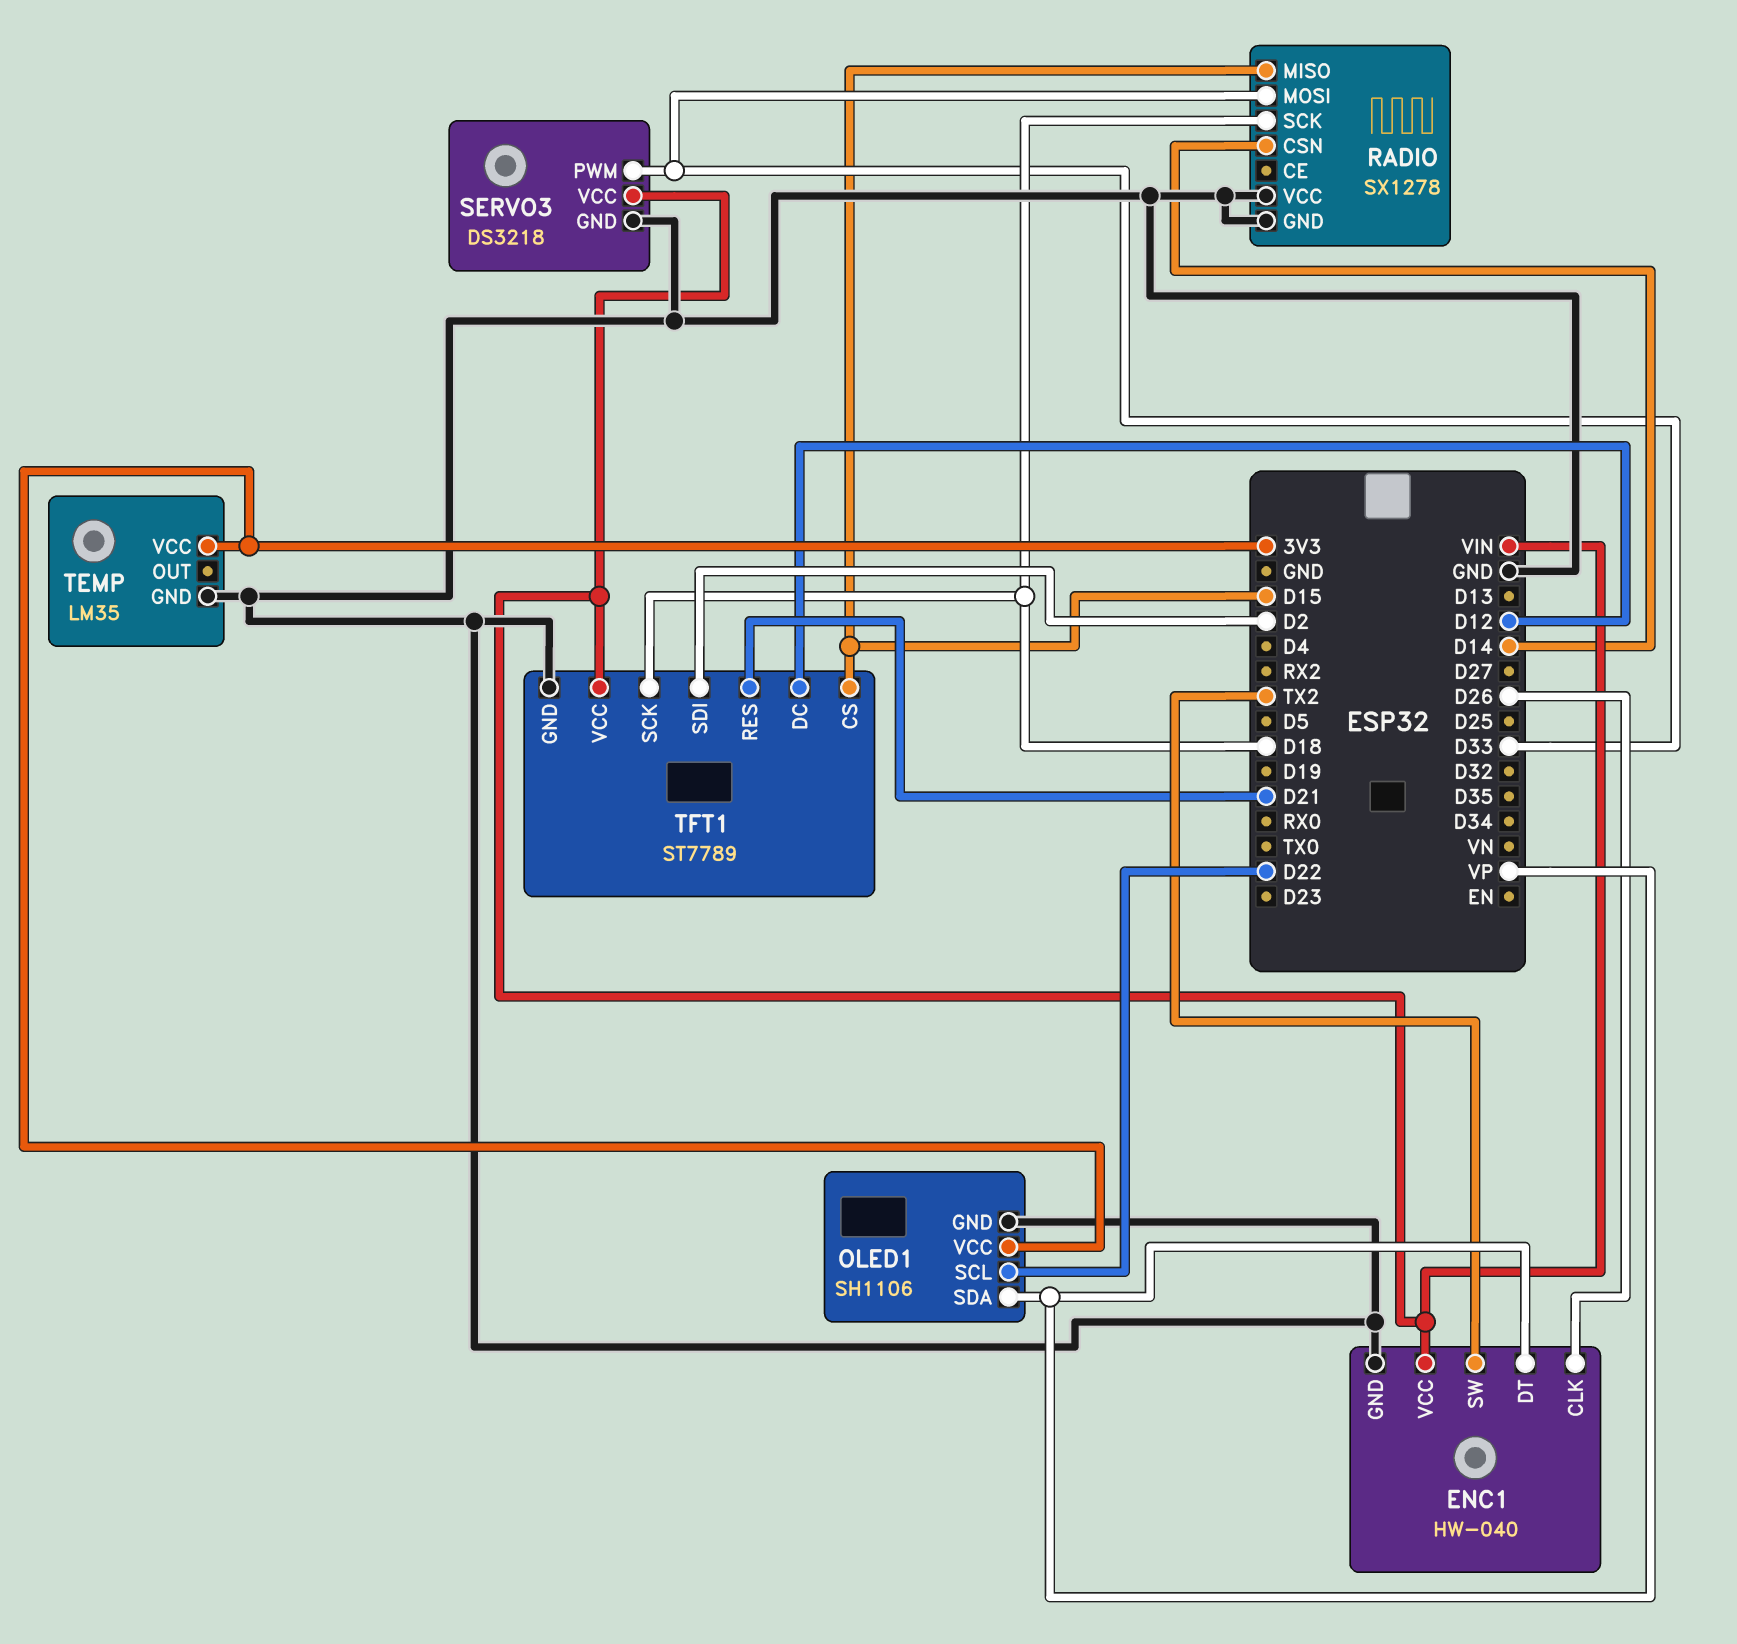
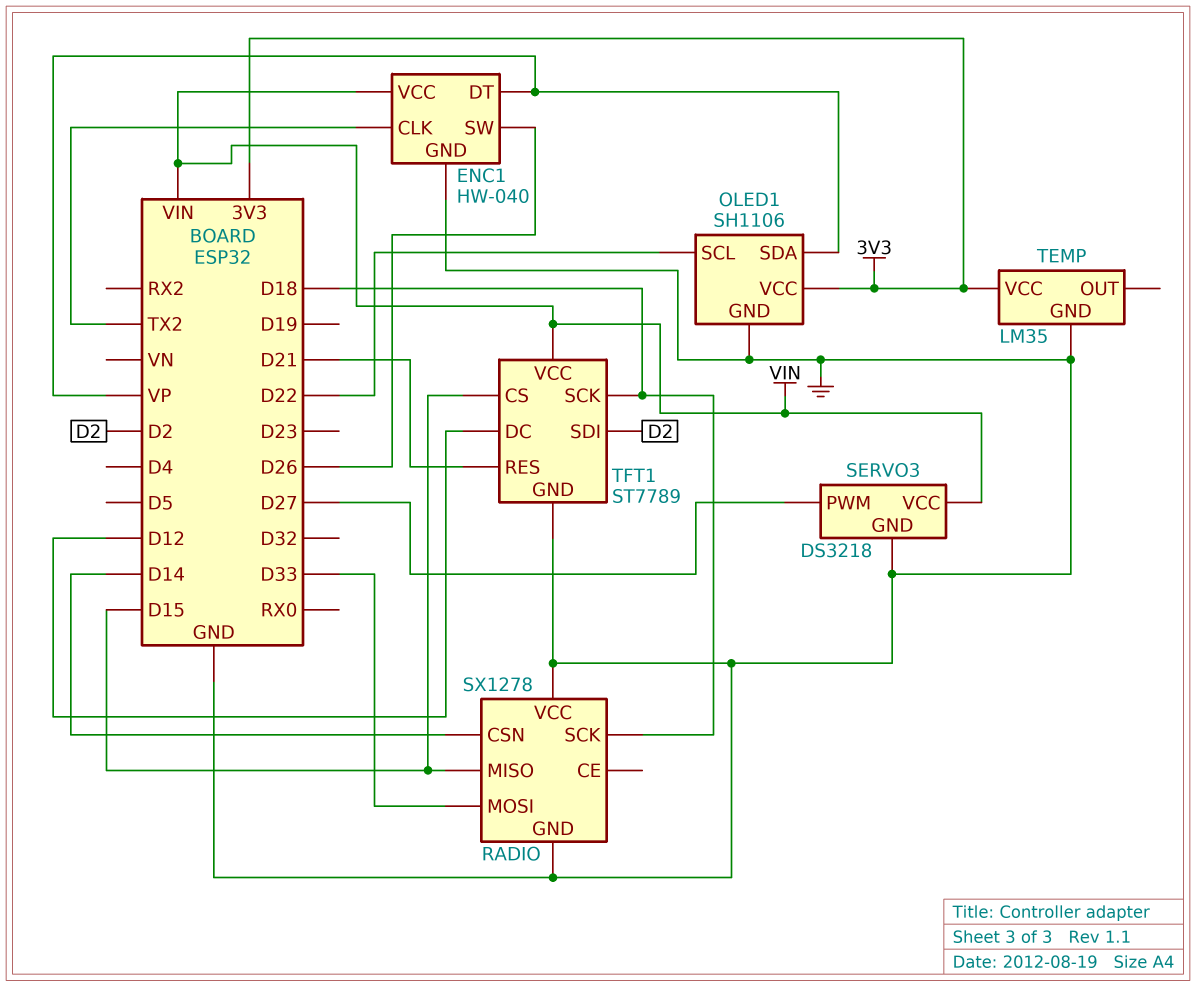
ENC1 pin CLK: D26 -> TX2
ENC1 pin SW: TX2 -> D26
SERVO3 pin PWM: D33 -> D27

